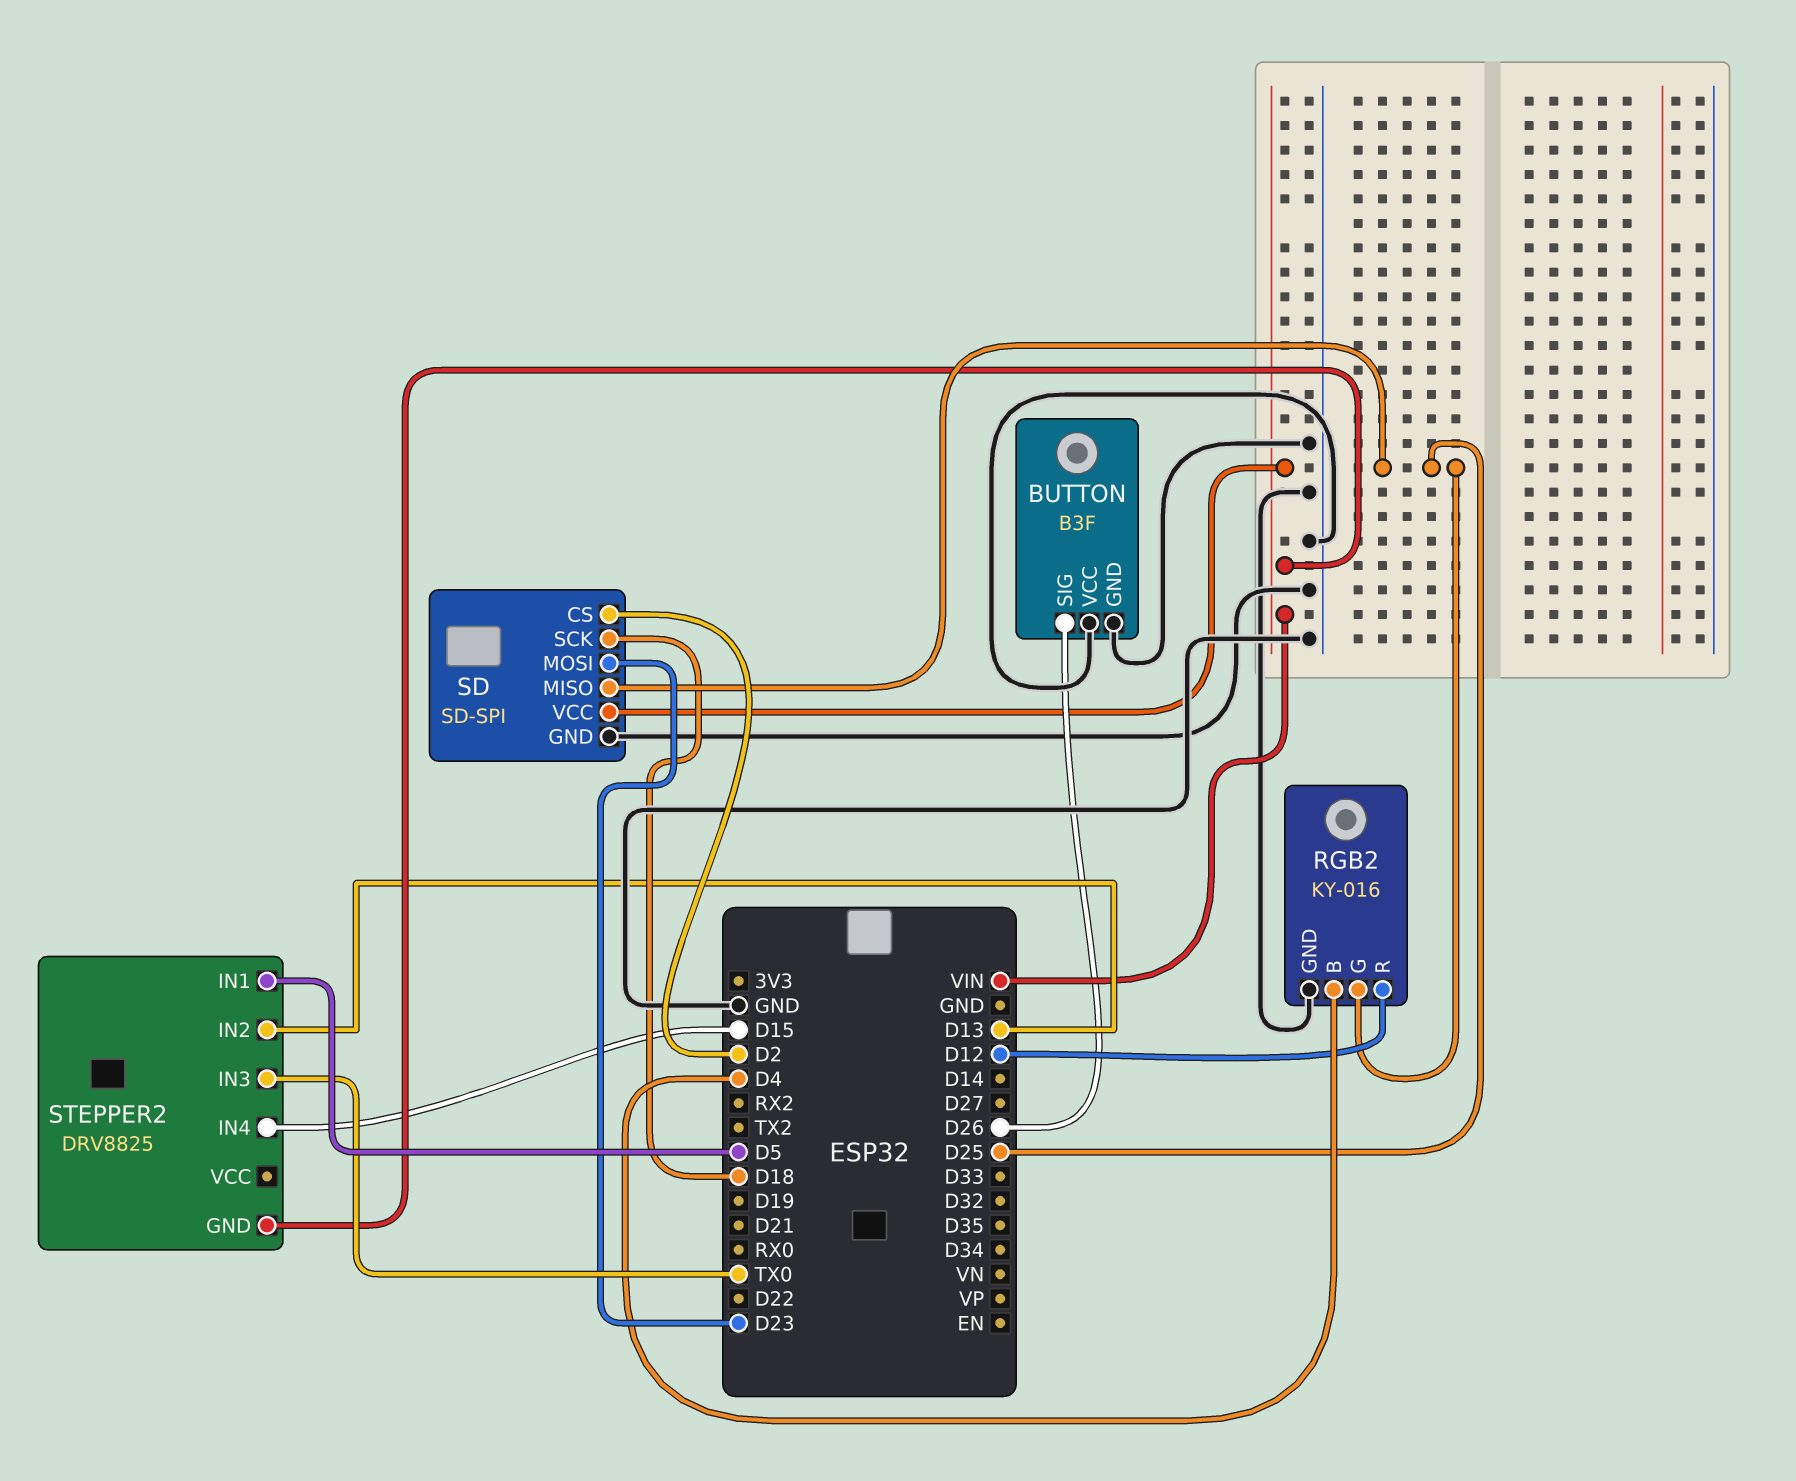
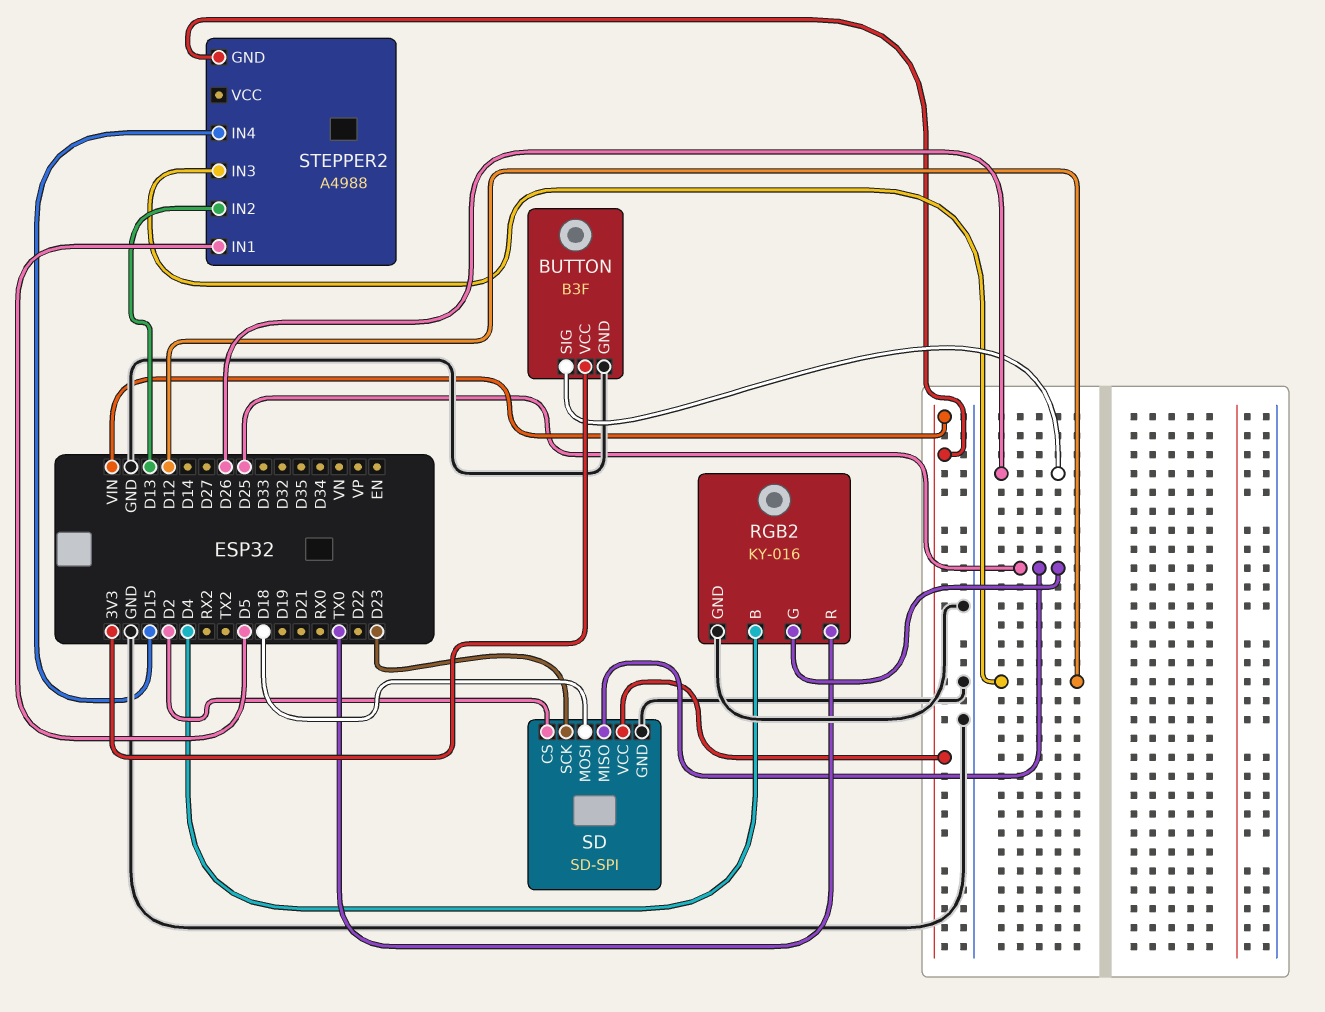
BUTTON pin VCC: GND -> 3V3
RGB2 pin R: D12 -> TX0
SD pin MOSI: D23 -> D18
SD pin SCK: D18 -> D23
STEPPER2: DRV8825 -> A4988
STEPPER2 pin IN3: TX0 -> D12

